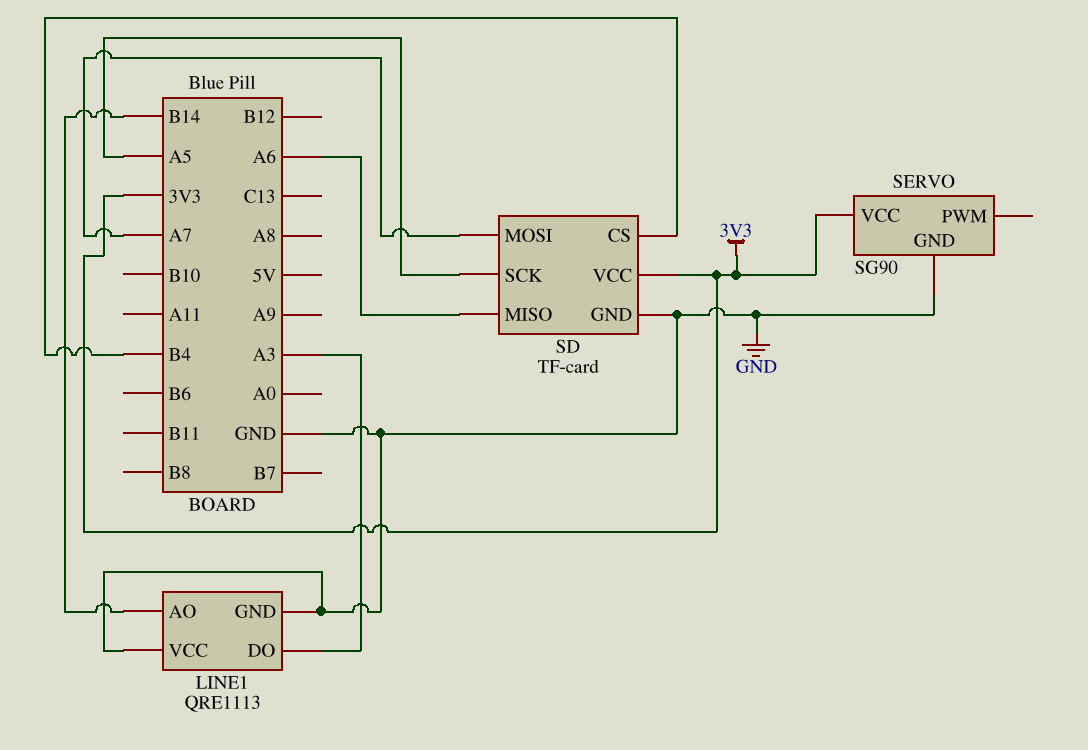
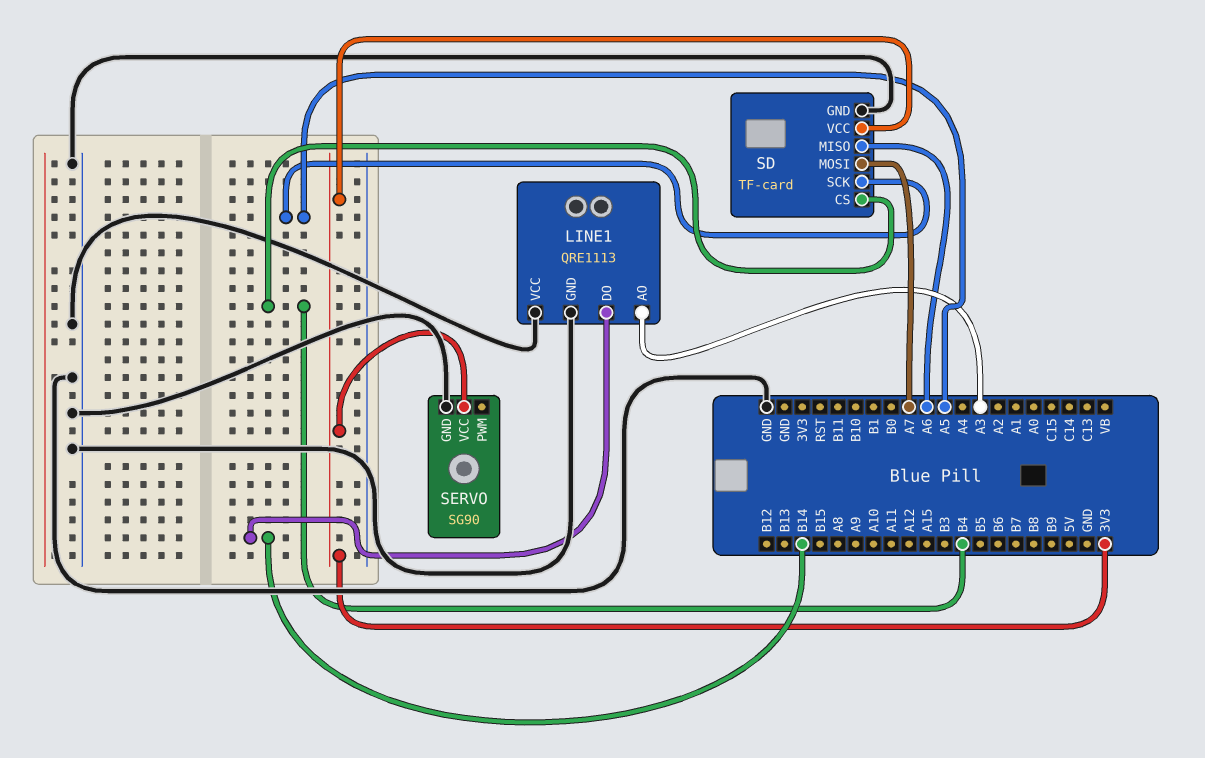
LINE1 pin AO: B14 -> A3
LINE1 pin DO: A3 -> B14

